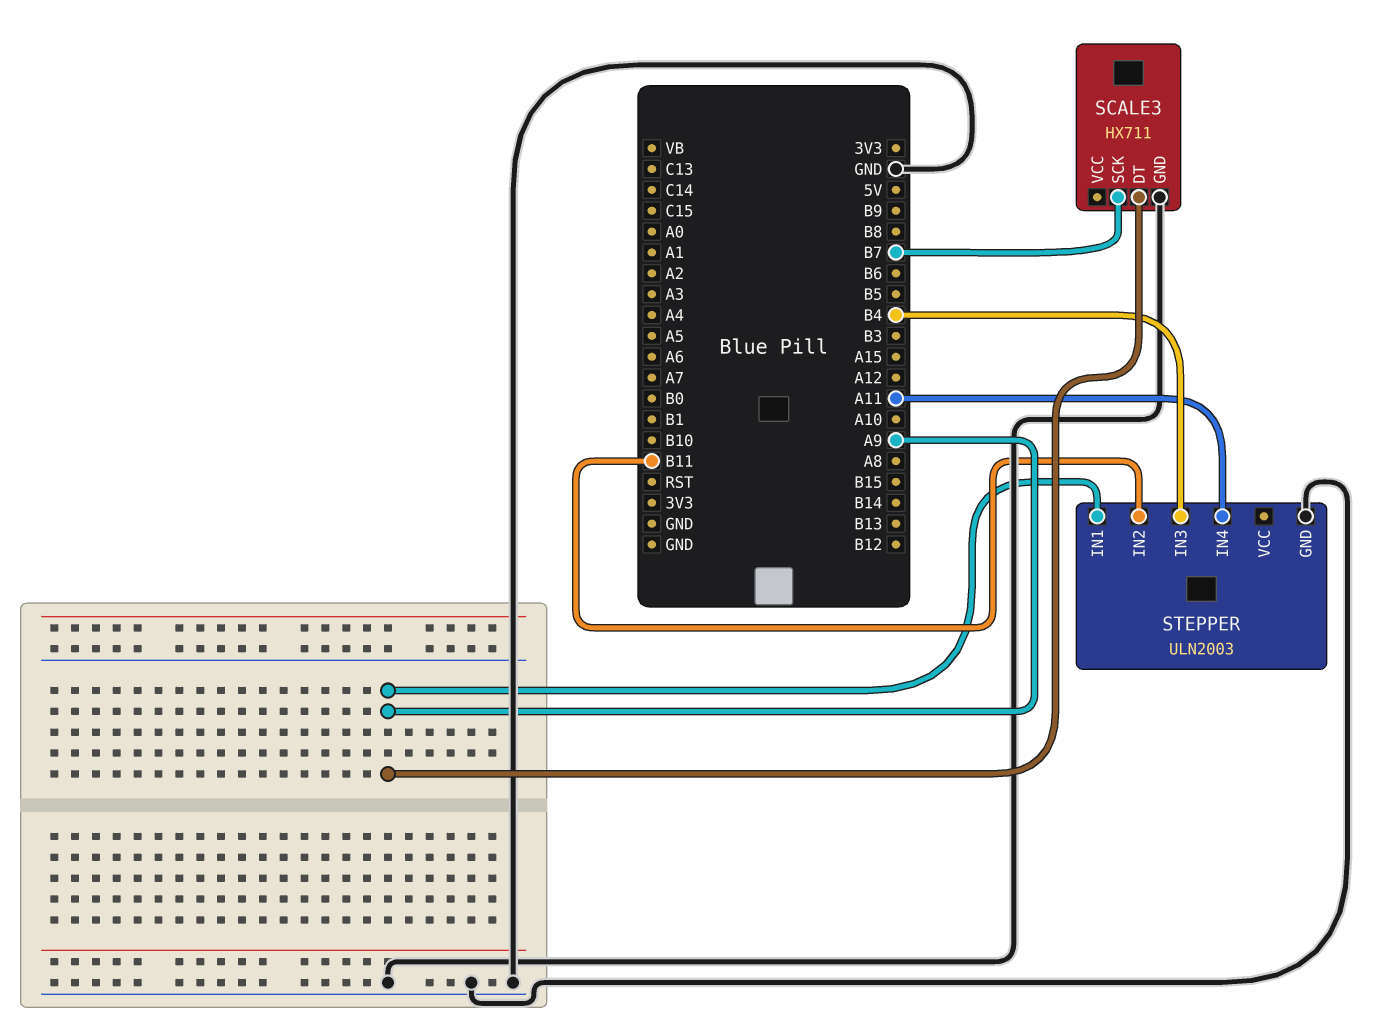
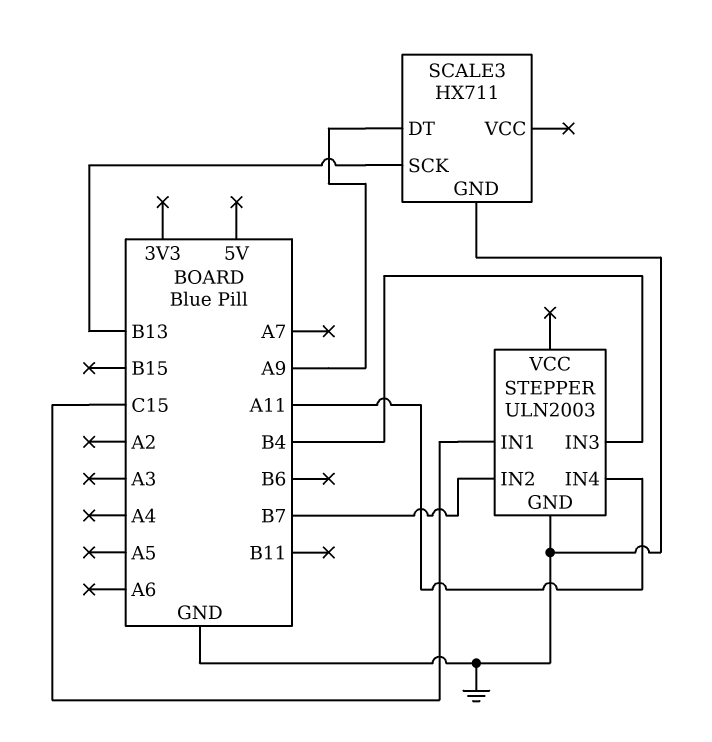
SCALE3 pin SCK: B7 -> B13
STEPPER pin IN1: A9 -> C15
STEPPER pin IN2: B11 -> B7

